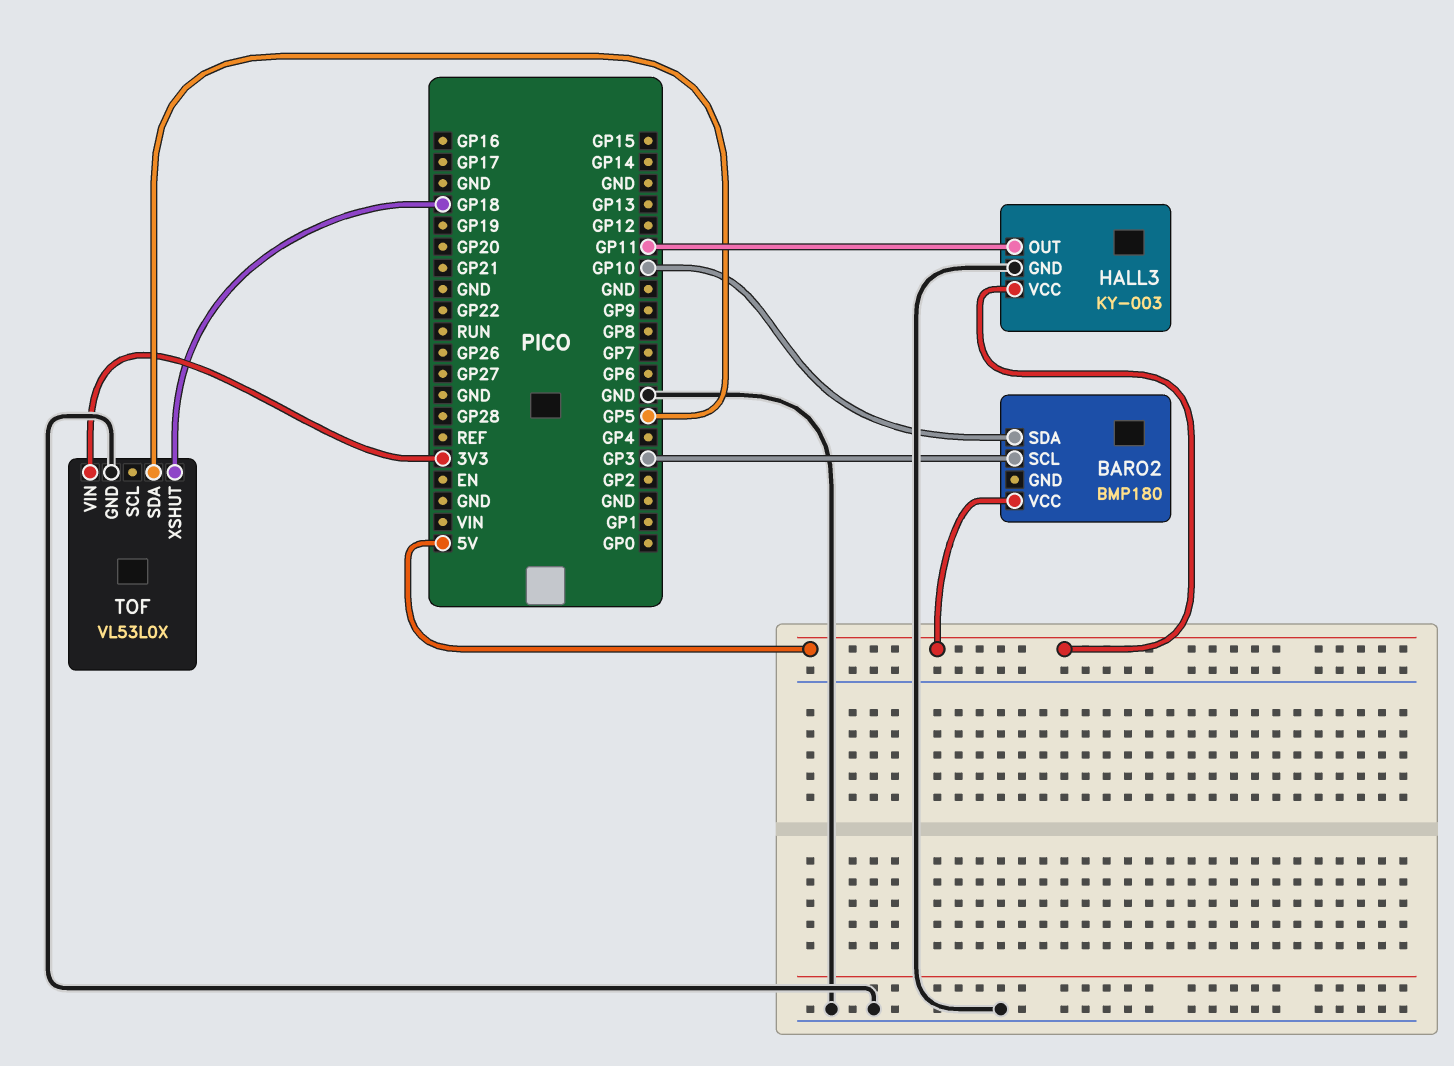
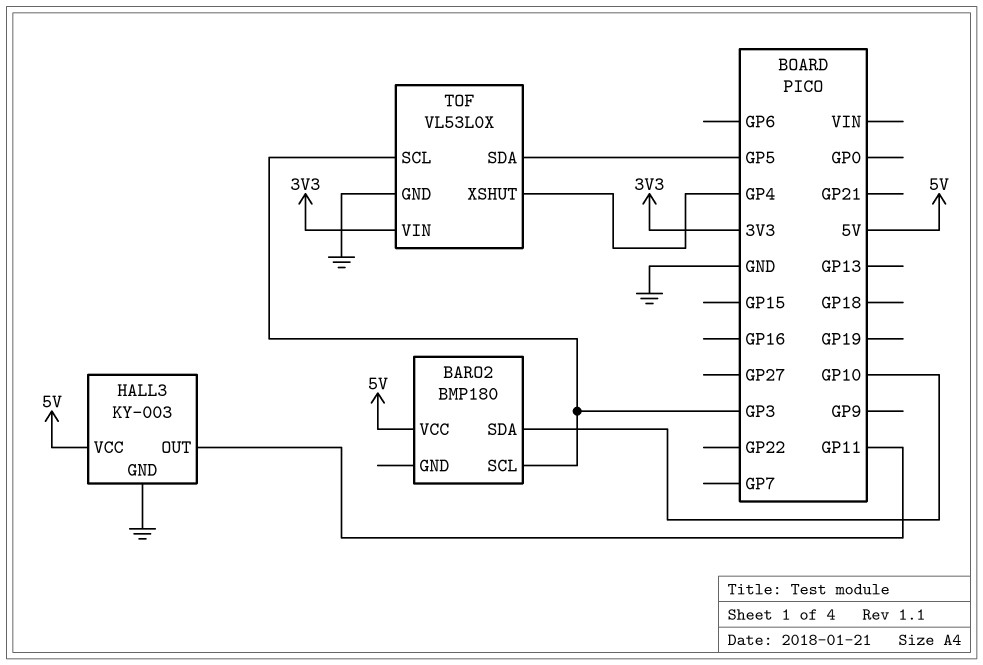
TOF pin SCL: none -> GP3
TOF pin XSHUT: GP18 -> GP4

